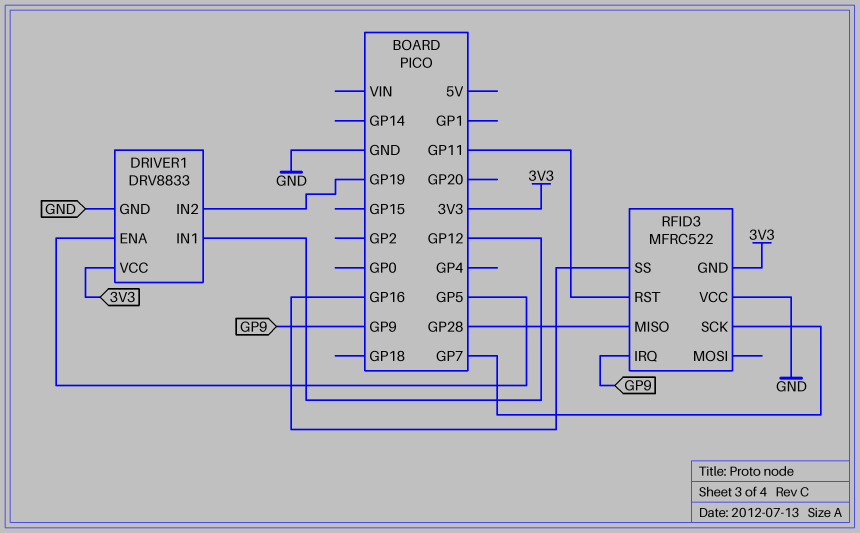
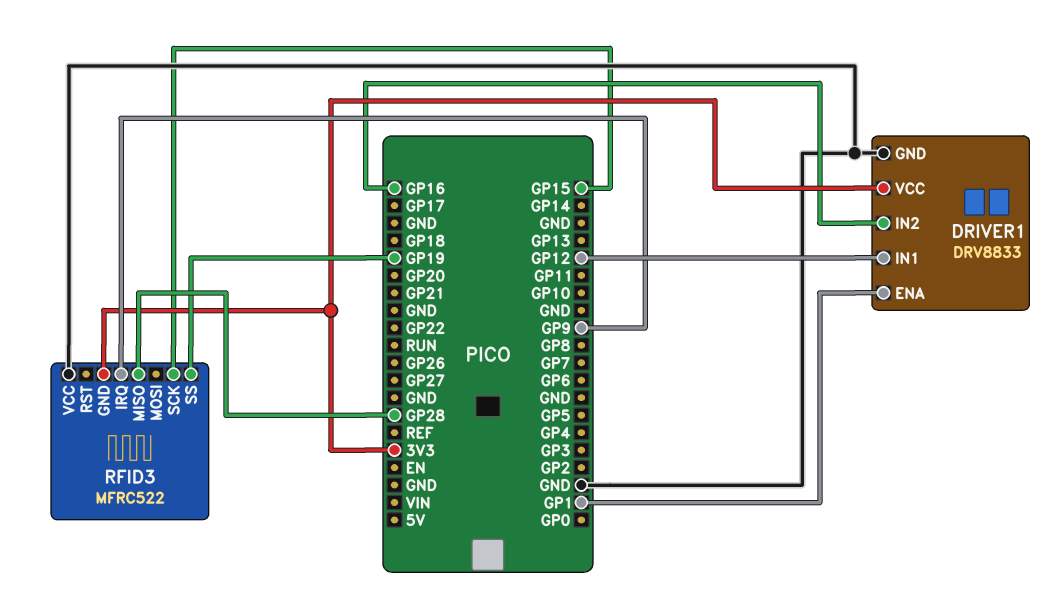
DRIVER1 pin ENA: GP5 -> GP1
DRIVER1 pin IN2: GP19 -> GP16
RFID3 pin RST: GP11 -> none
RFID3 pin SCK: GP7 -> GP15
RFID3 pin SS: GP16 -> GP19

